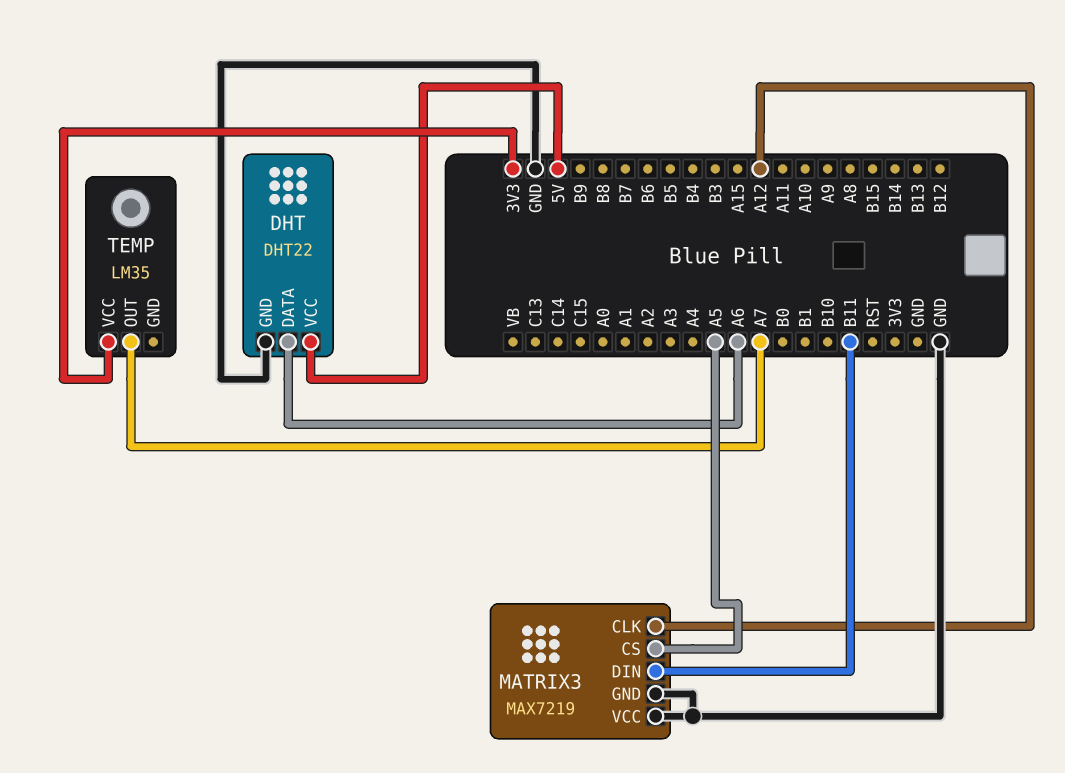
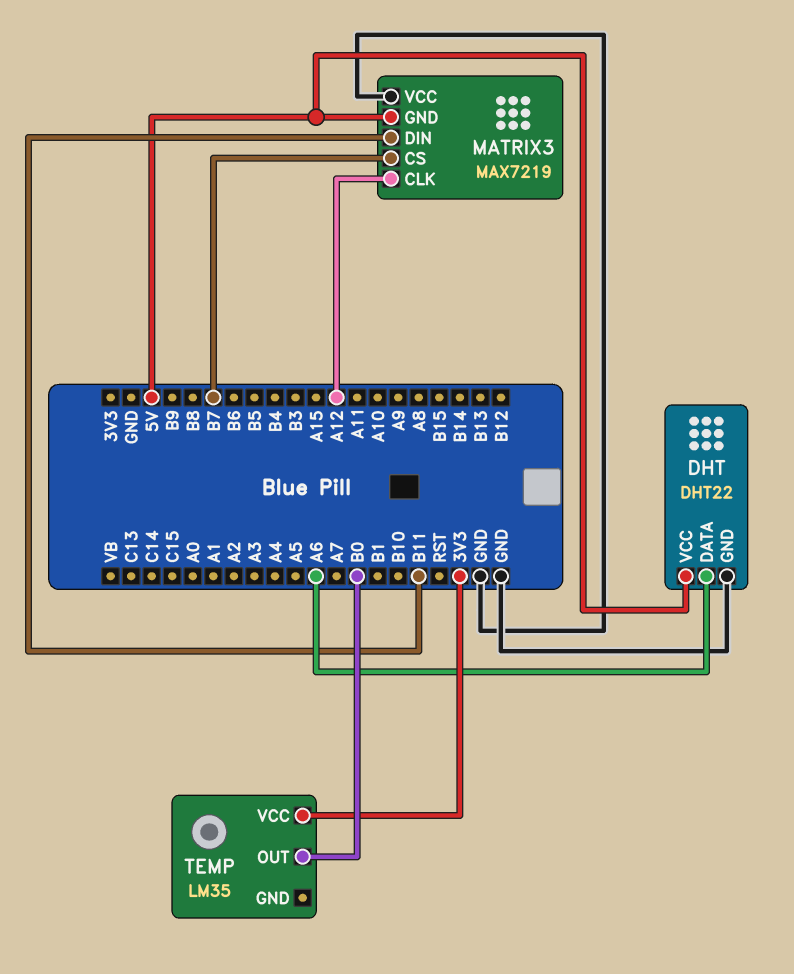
MATRIX3 pin CS: A5 -> B7
MATRIX3 pin GND: GND -> 5V
TEMP pin OUT: A7 -> B0

